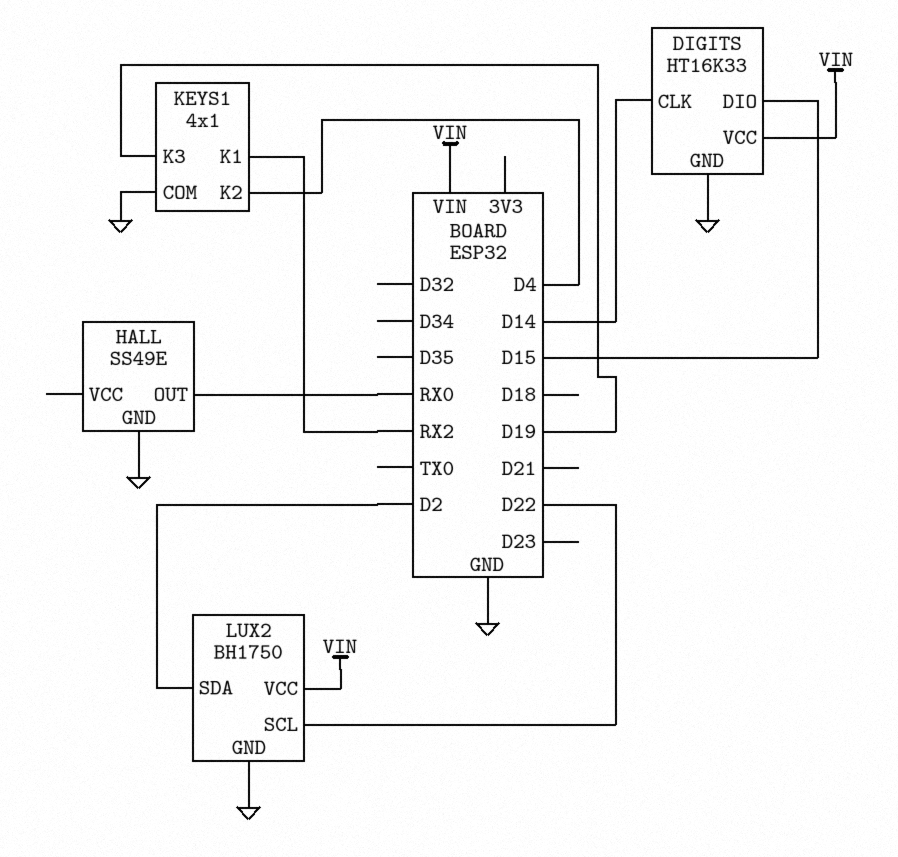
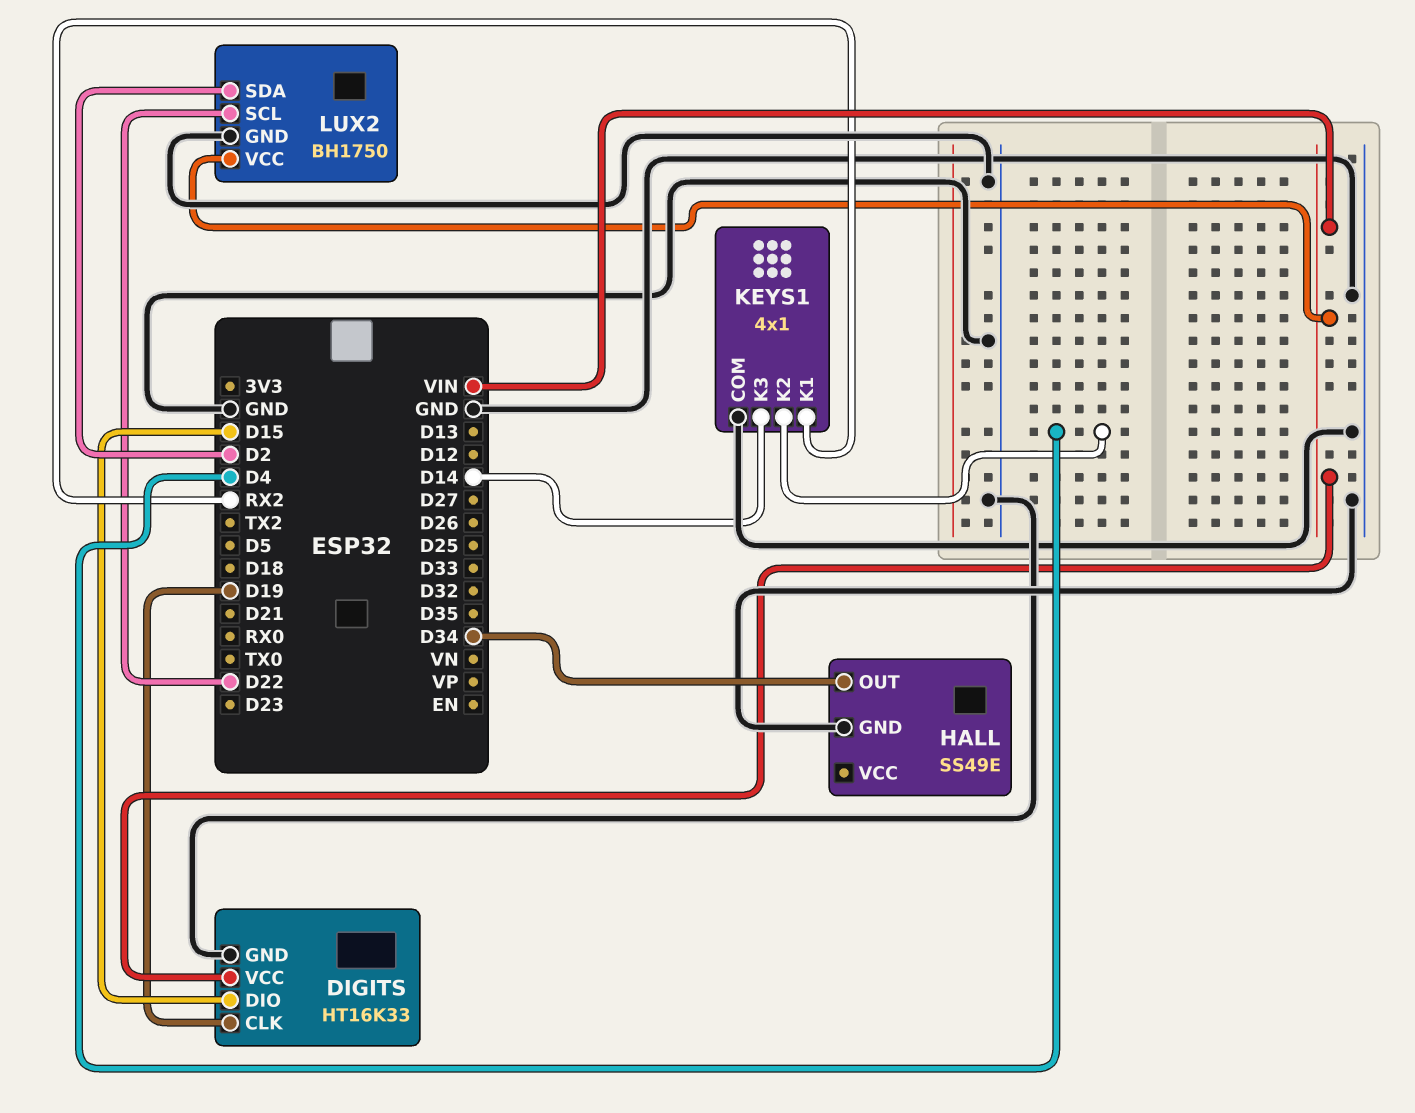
DIGITS pin CLK: D14 -> D19
HALL pin OUT: RX0 -> D34
KEYS1 pin K3: D19 -> D14

